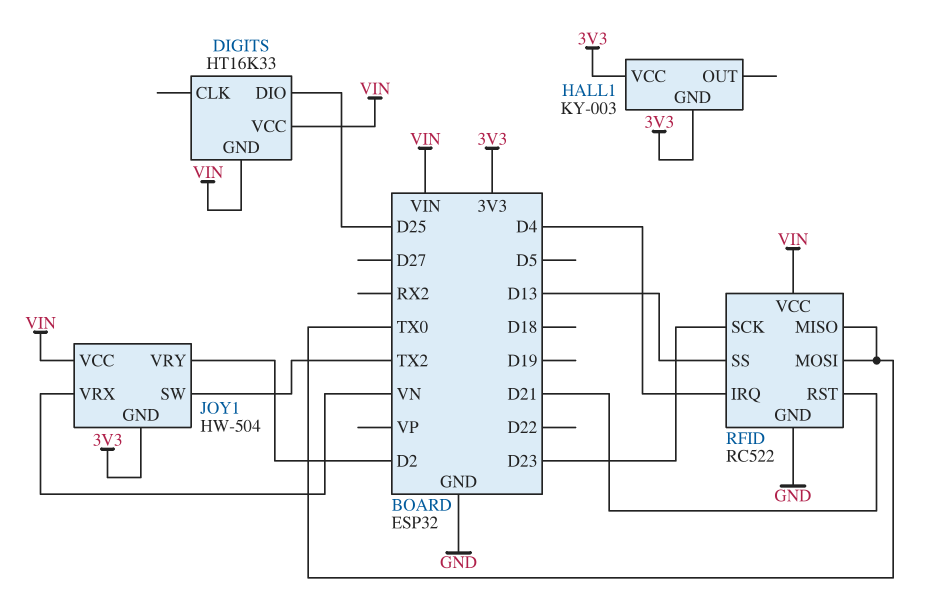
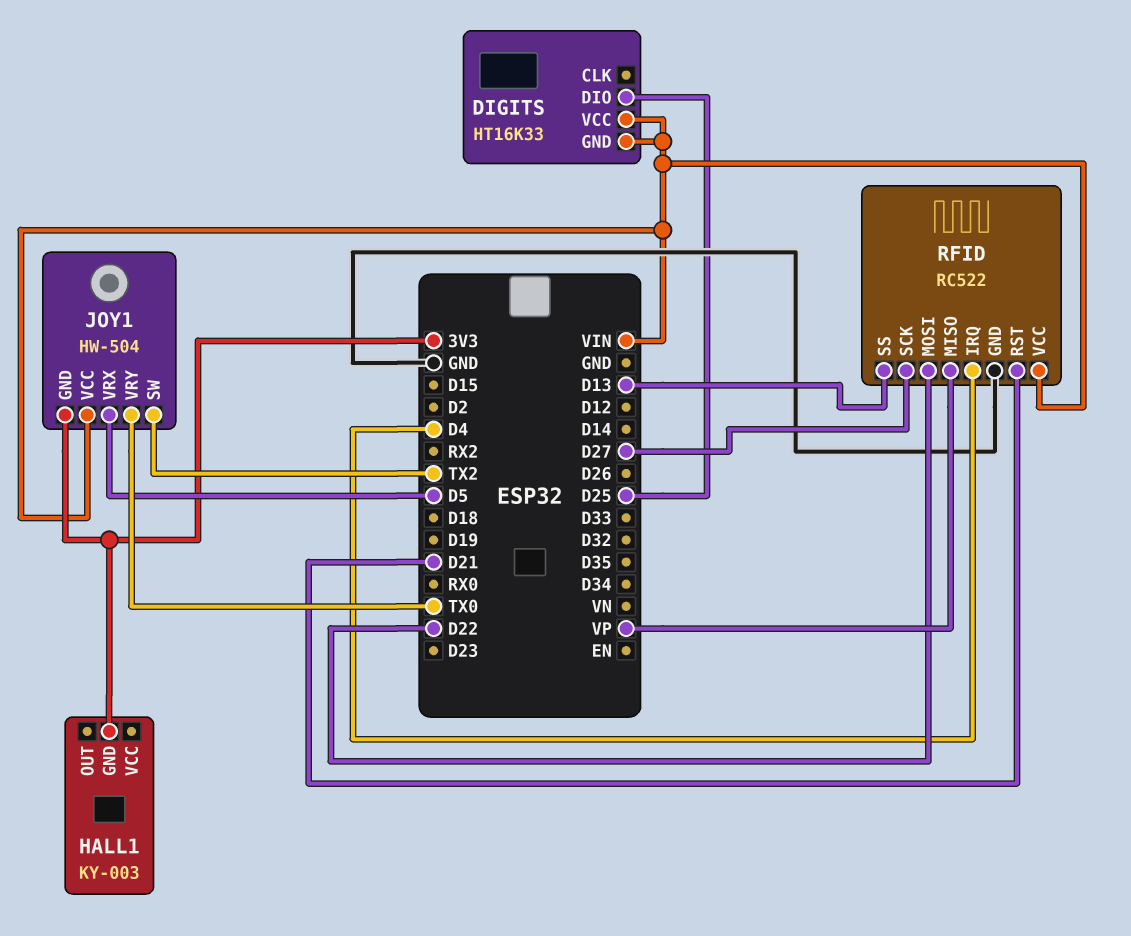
HALL1 pin VCC: 3V3 -> none
JOY1 pin VRX: VN -> D5
JOY1 pin VRY: D2 -> TX0
RFID pin MISO: TX0 -> VP
RFID pin MOSI: TX0 -> D22
RFID pin SCK: D23 -> D27

